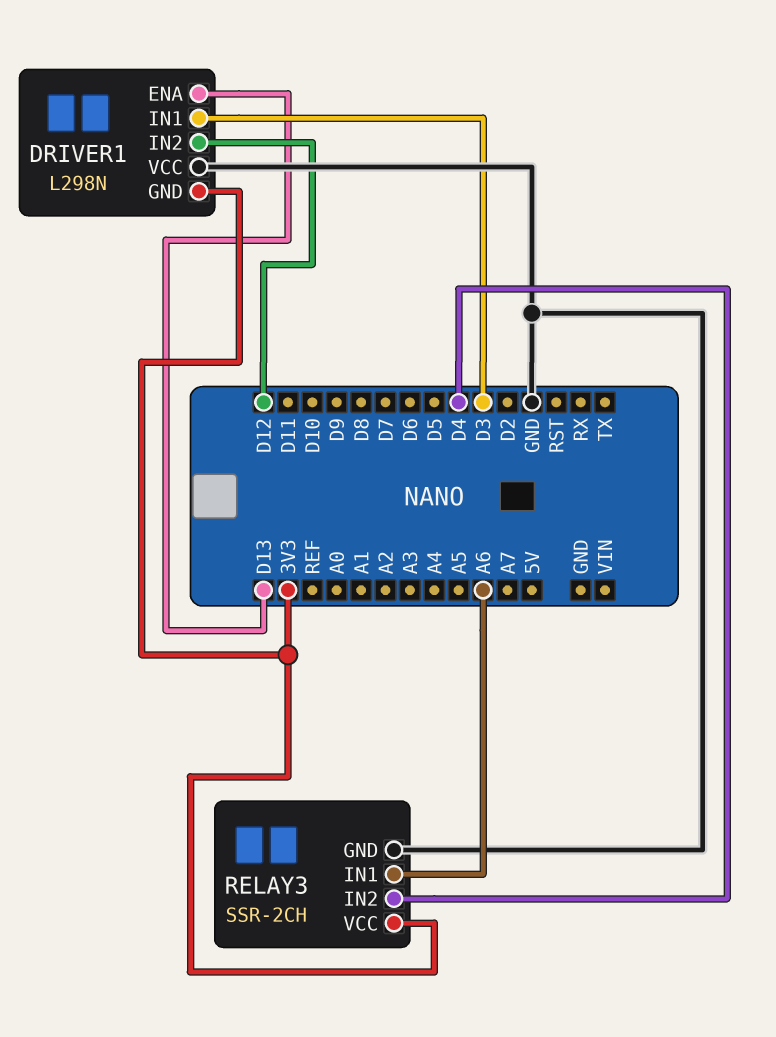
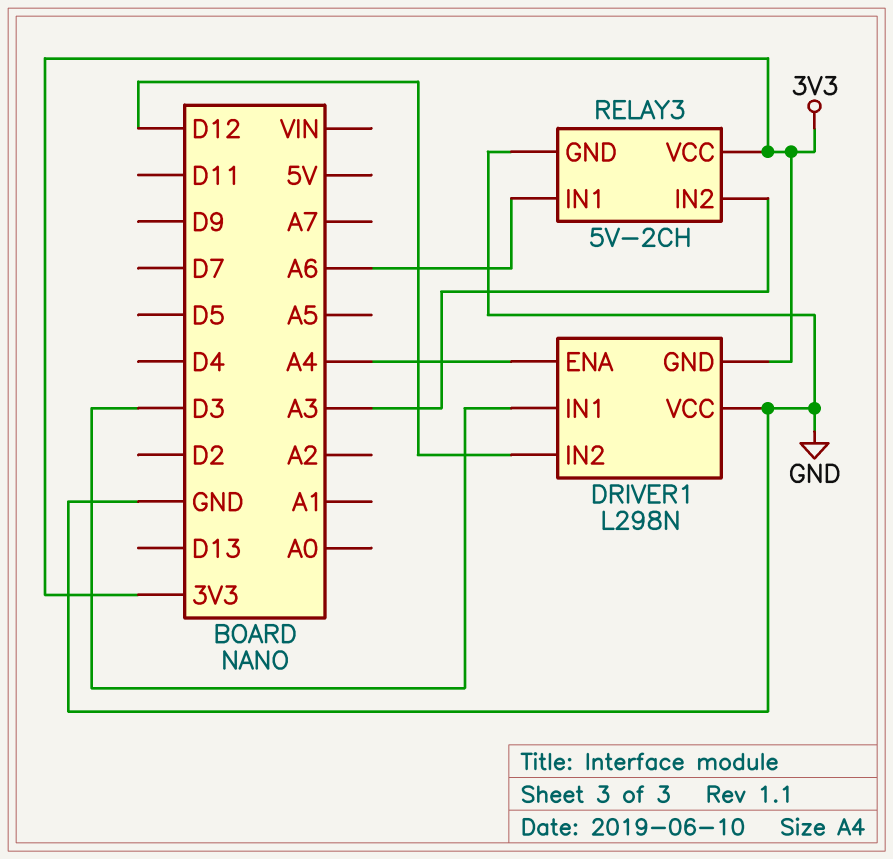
DRIVER1 pin ENA: D13 -> A4
RELAY3: SSR-2CH -> 5V-2CH
RELAY3 pin IN2: D4 -> A3

